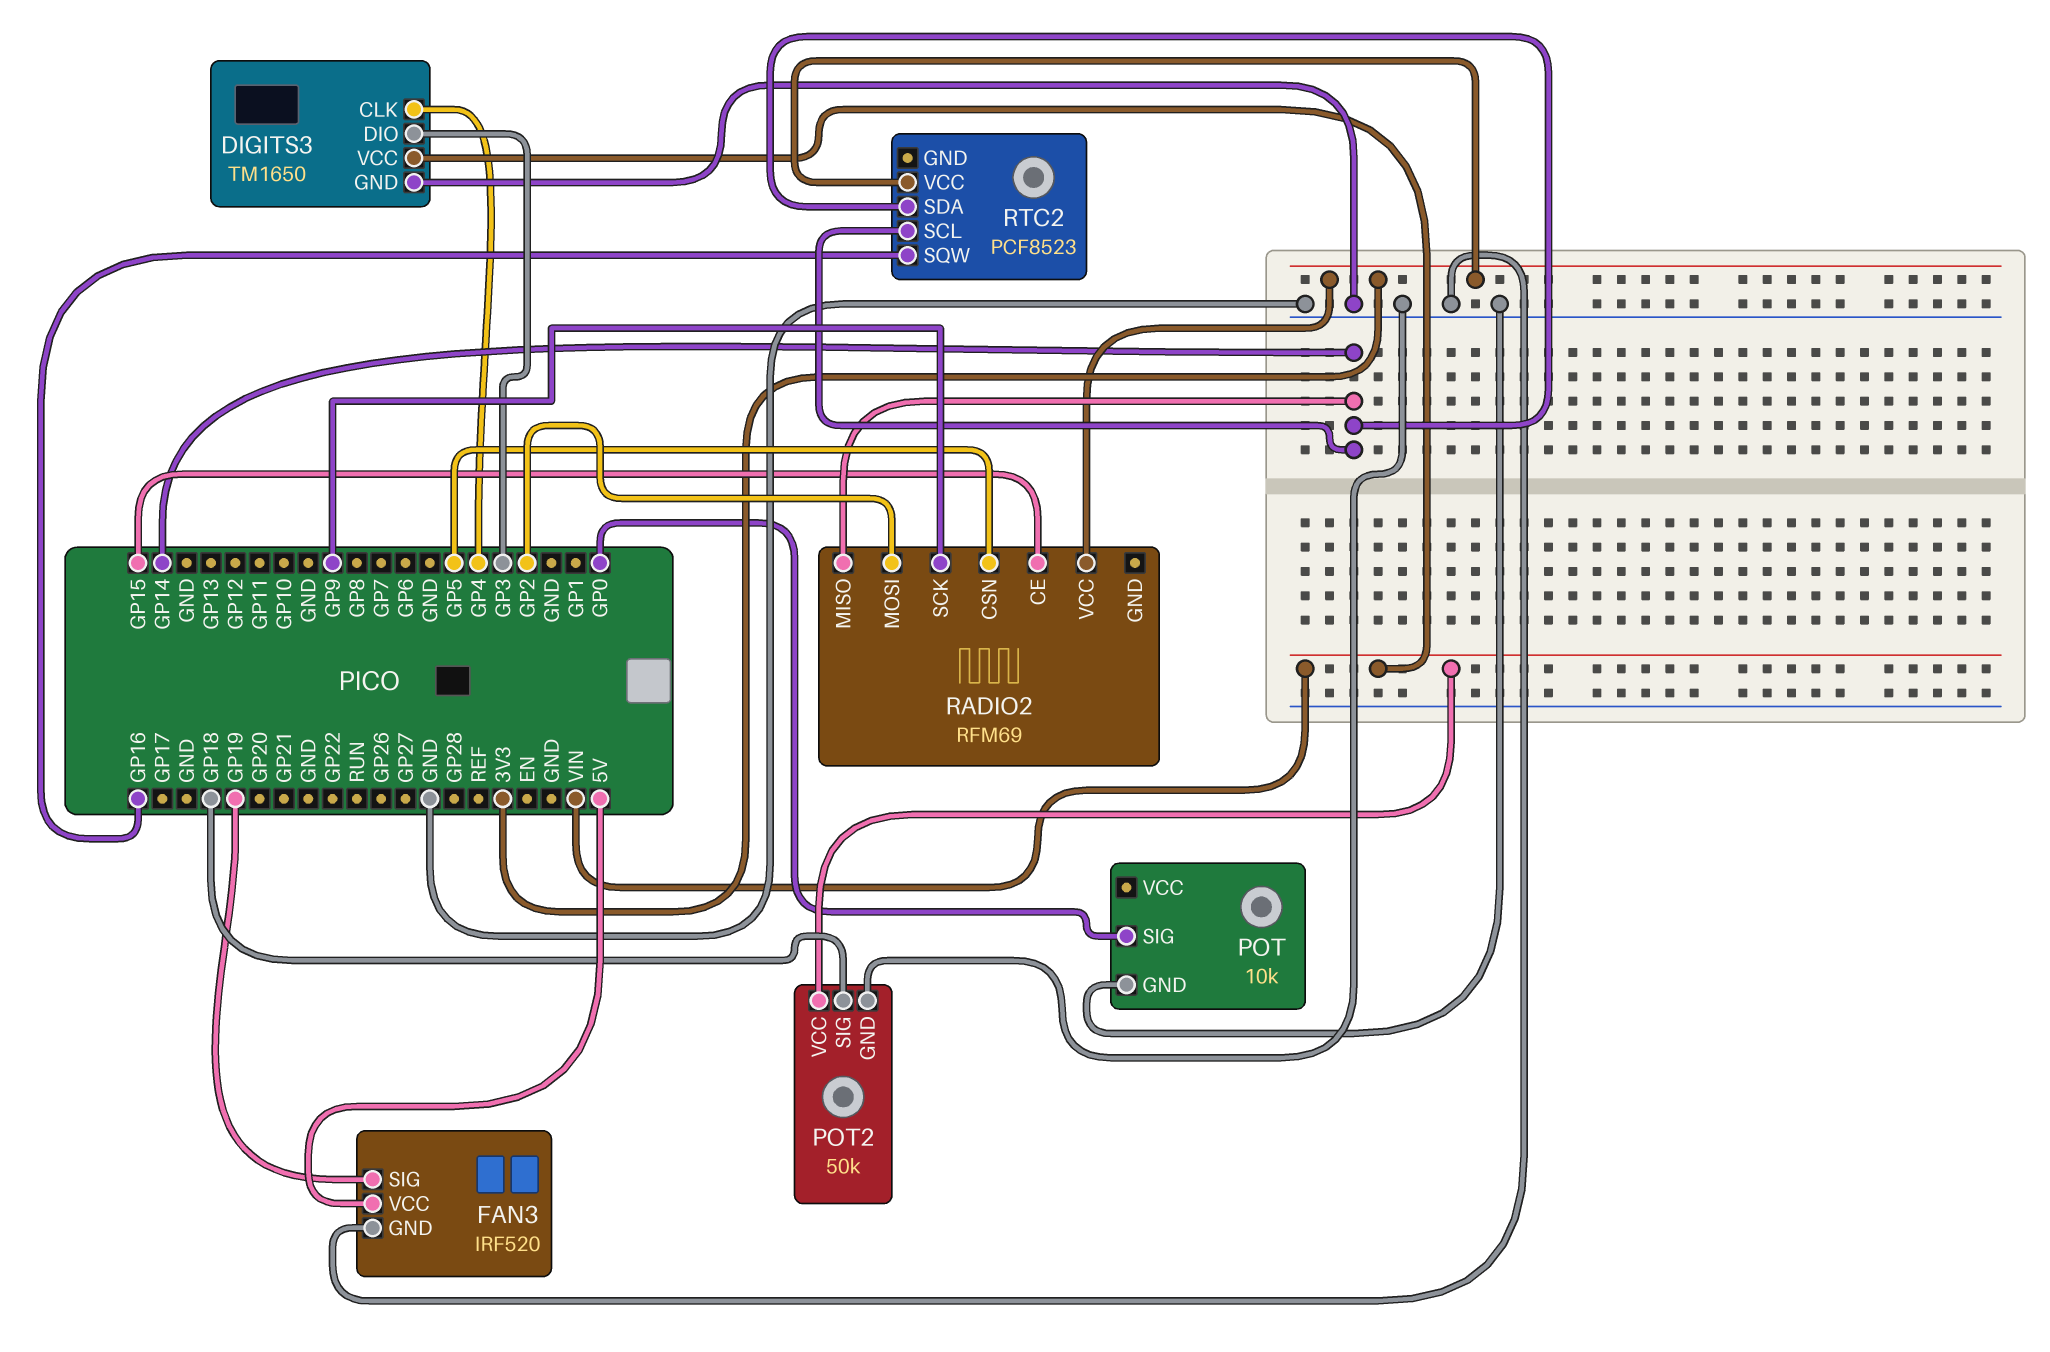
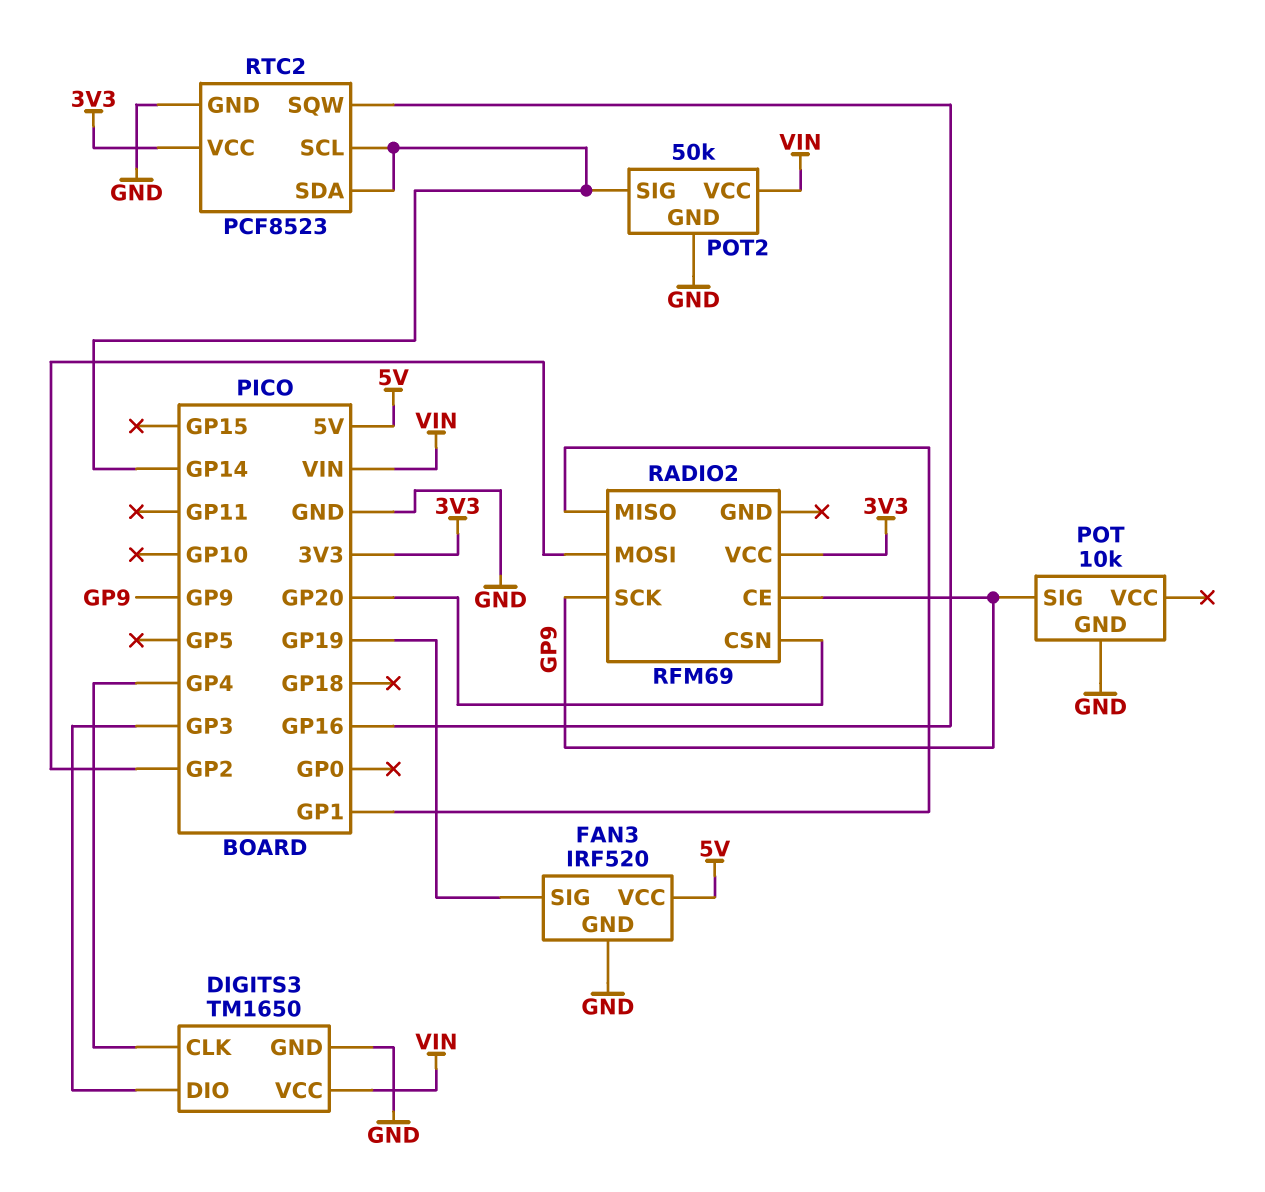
POT pin SIG: GP0 -> GP9
POT2 pin SIG: GP18 -> GP14
RADIO2 pin CE: GP15 -> GP9
RADIO2 pin CSN: GP5 -> GP20
RADIO2 pin MISO: GP14 -> GP1
RTC2 pin GND: none -> GND

